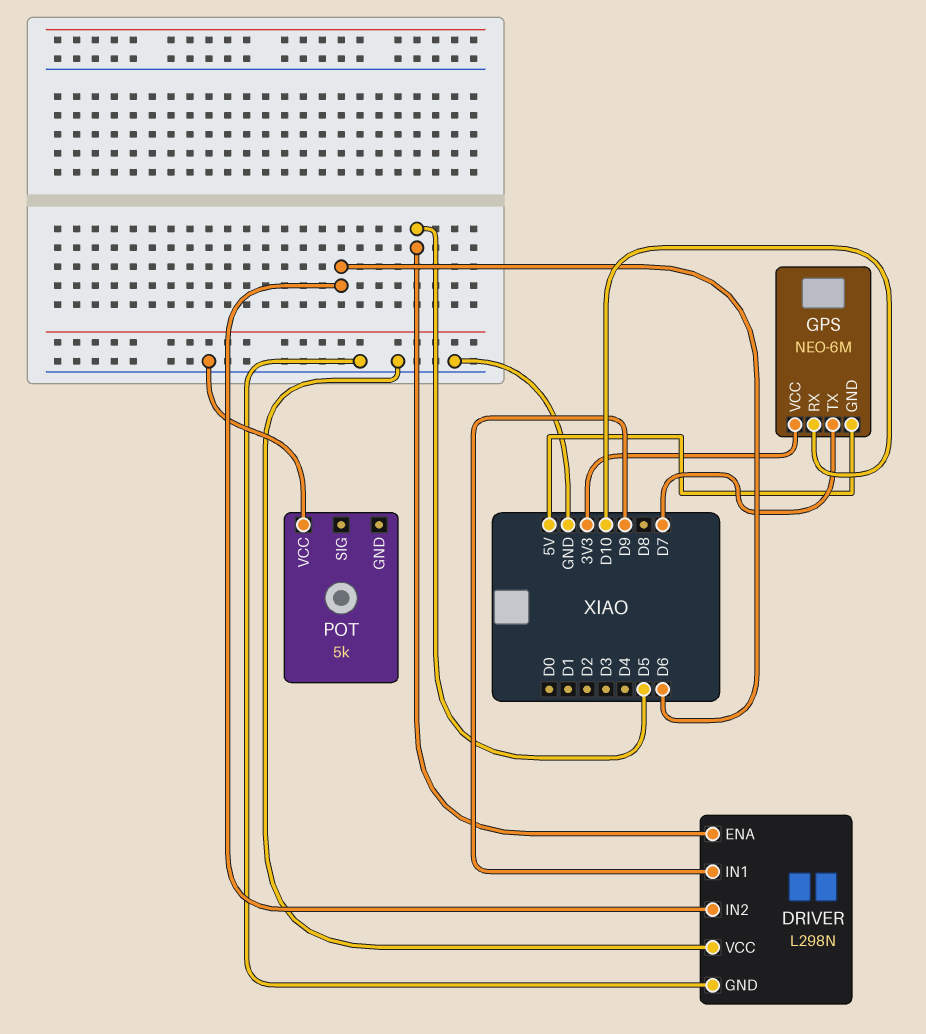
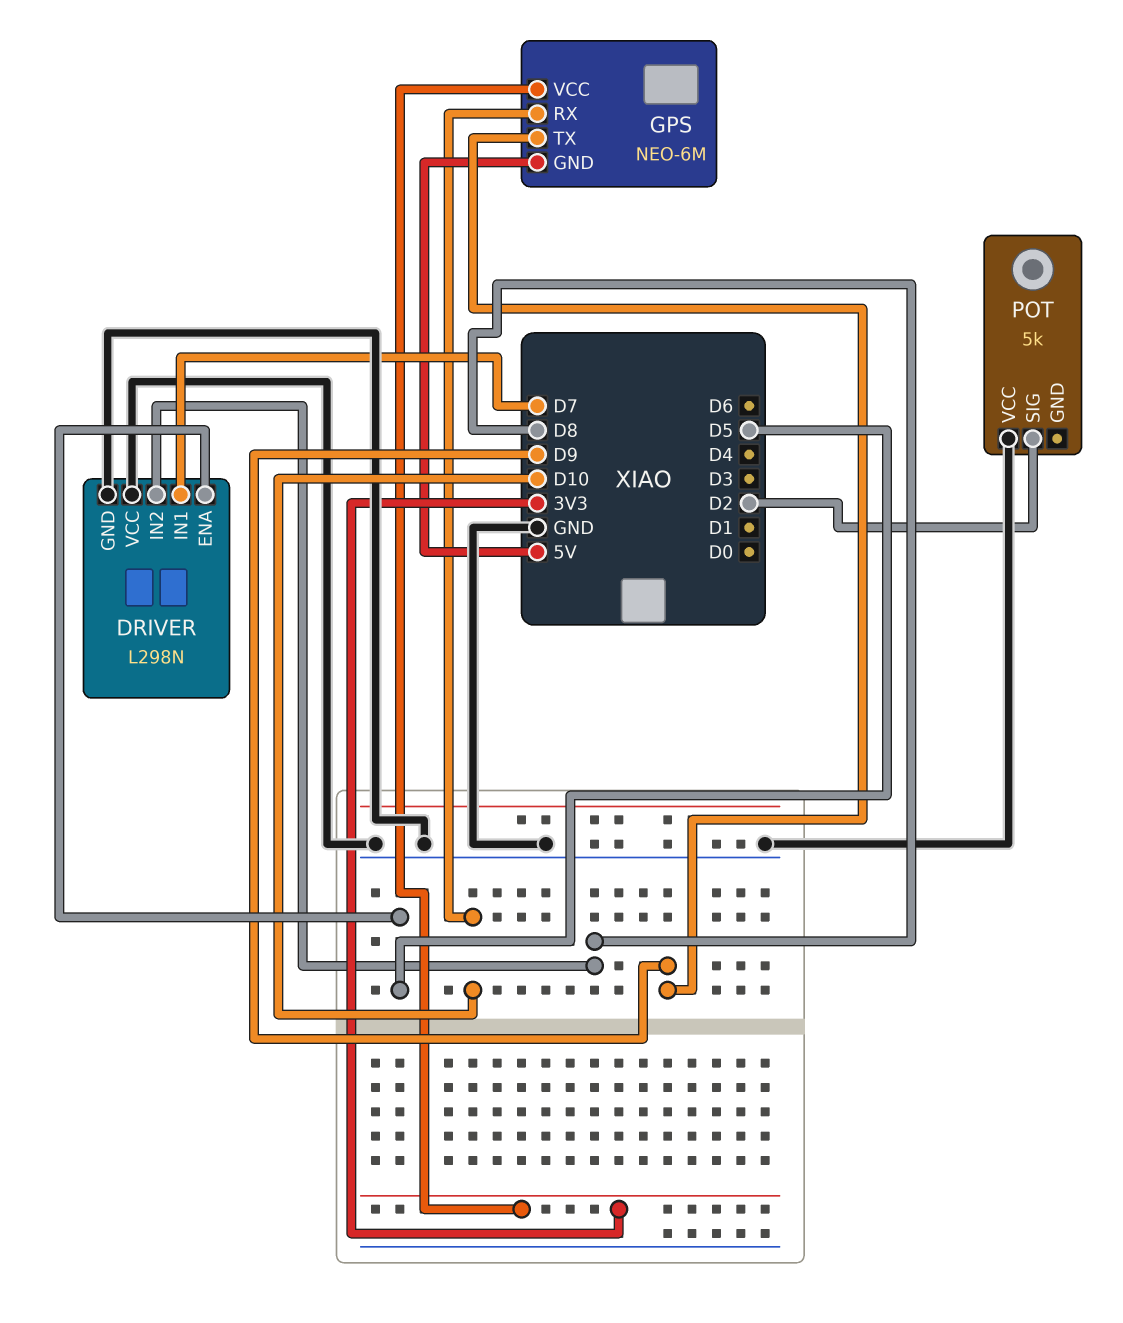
DRIVER pin IN1: D9 -> D7
DRIVER pin IN2: D6 -> D8
GPS pin TX: D7 -> D9
POT pin SIG: none -> D2

